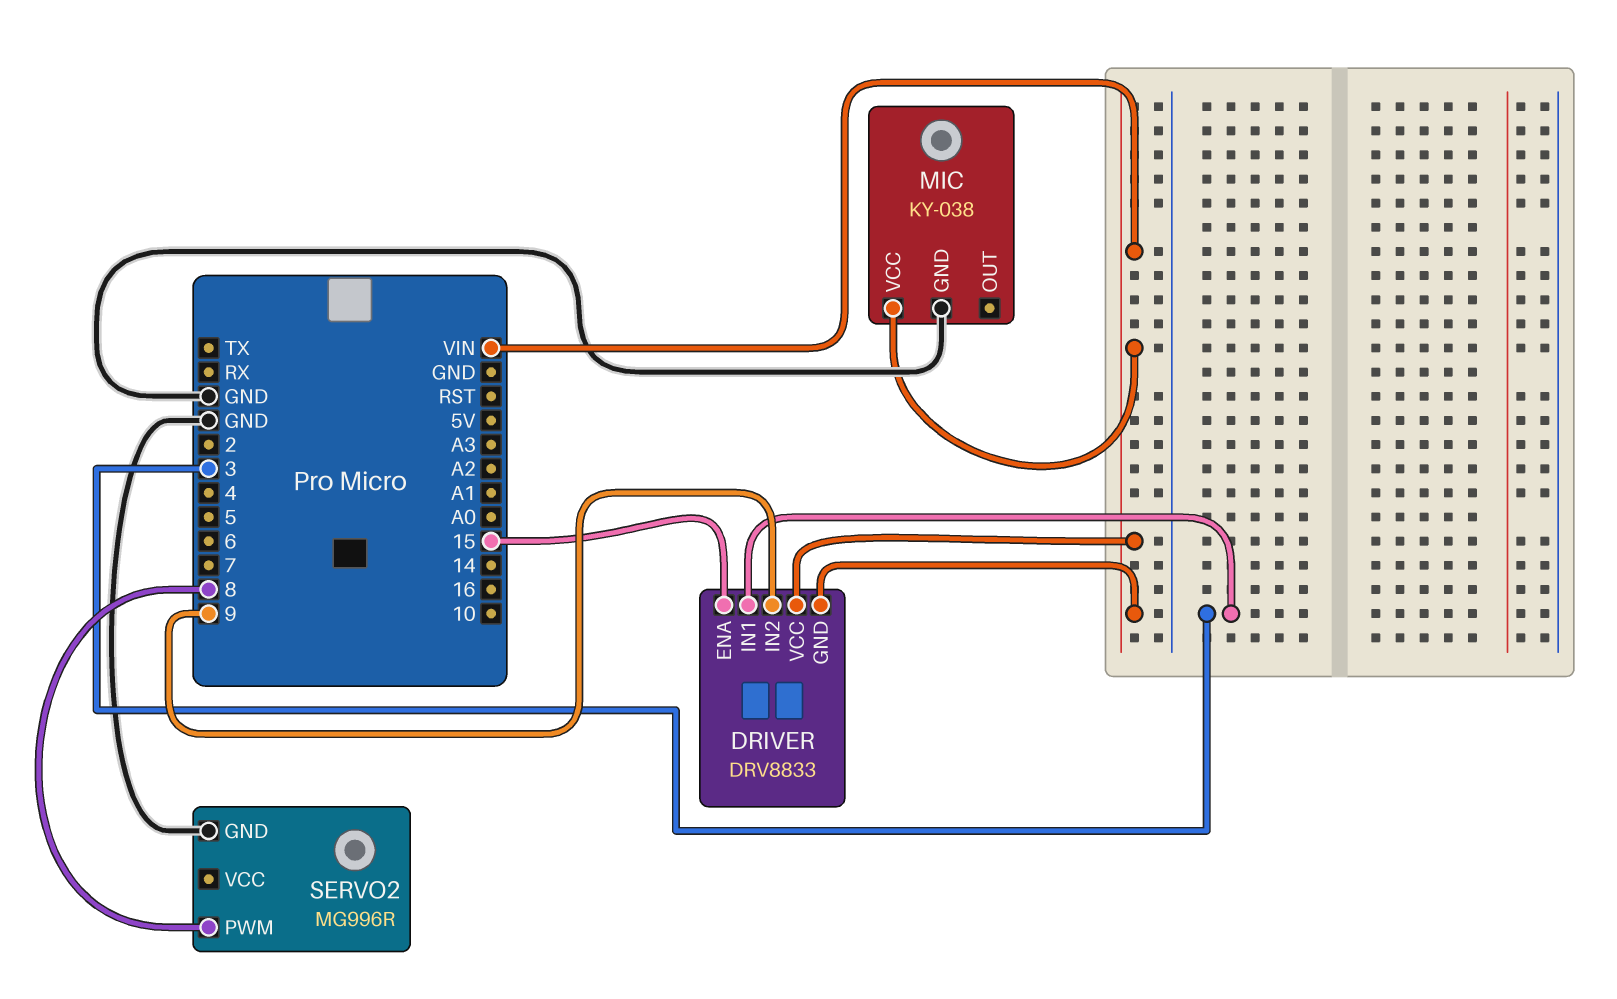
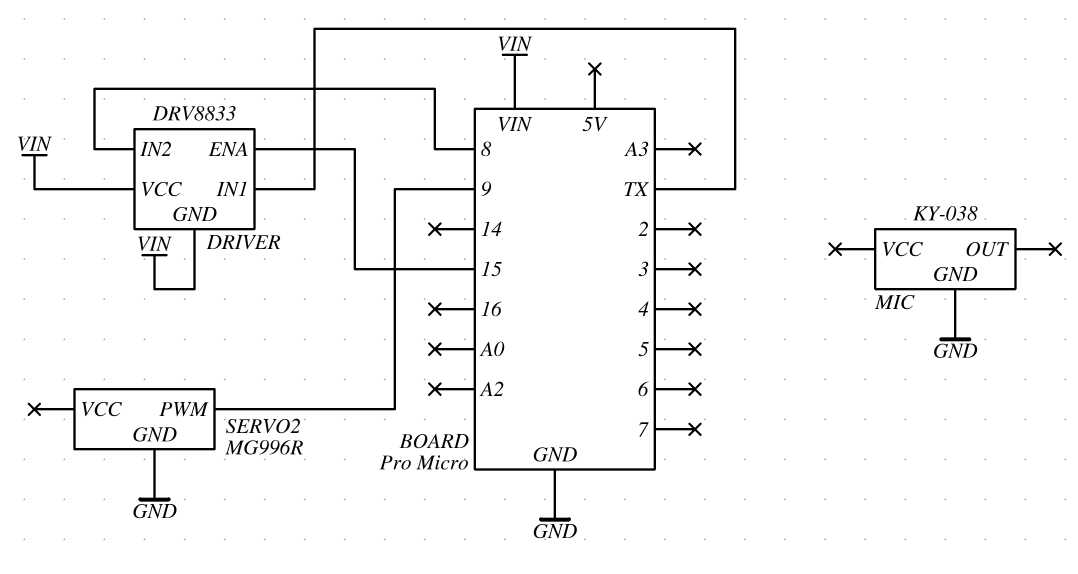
DRIVER pin IN1: 3 -> TX
DRIVER pin IN2: 9 -> 8
MIC pin VCC: VIN -> none
SERVO2 pin PWM: 8 -> 9

